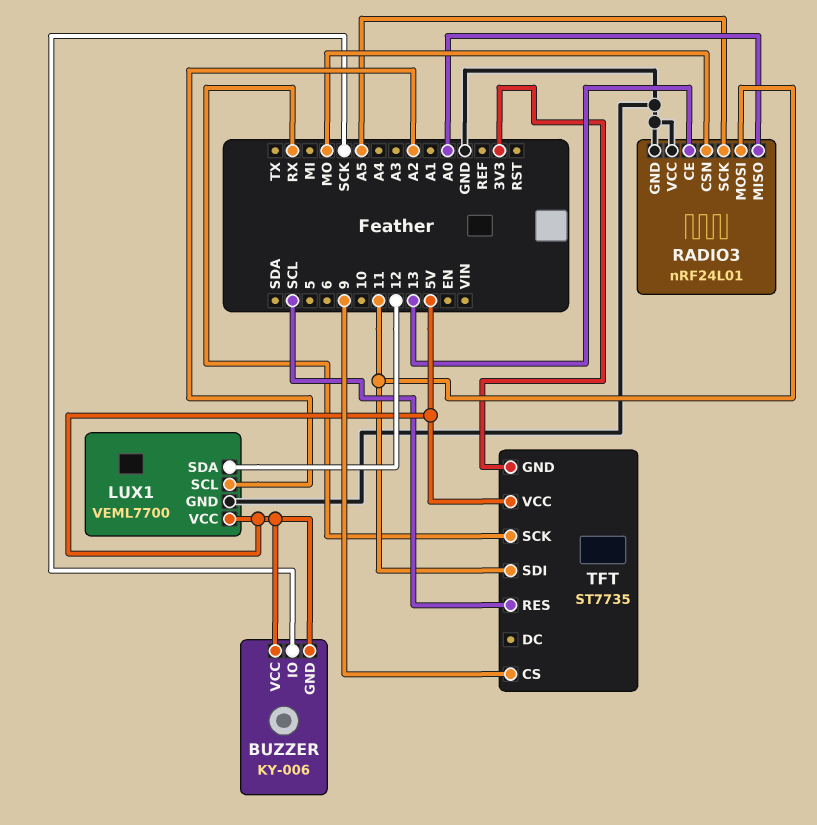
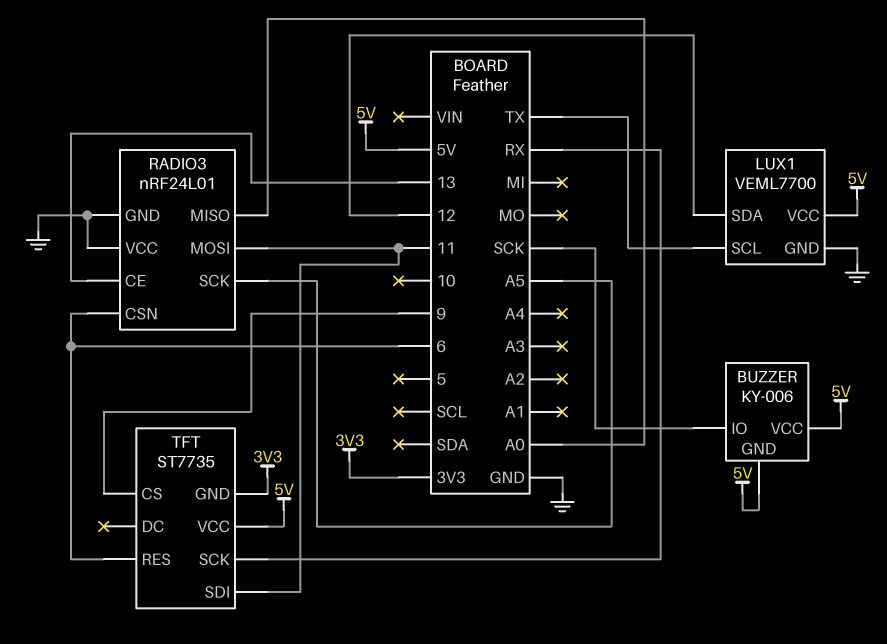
LUX1 pin SCL: A2 -> TX
RADIO3 pin CSN: MO -> 6
TFT pin RES: SCL -> 6

